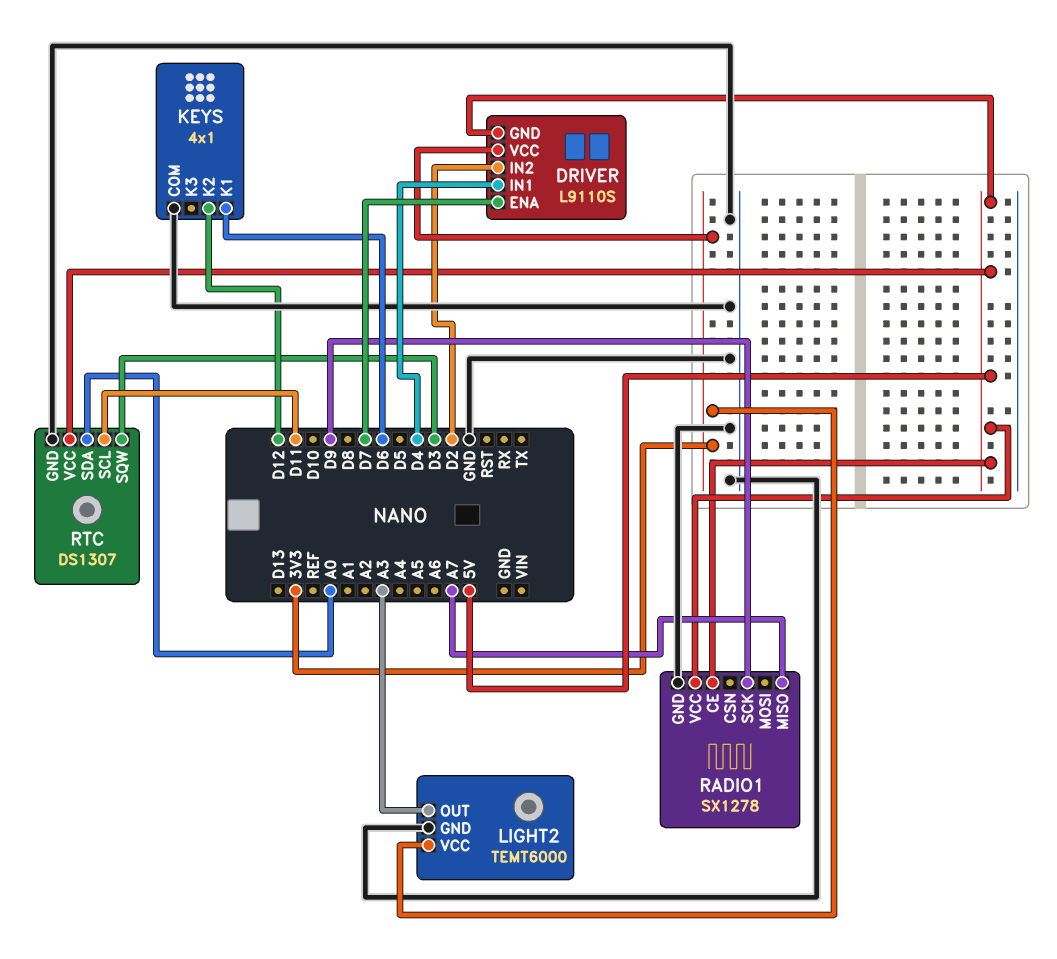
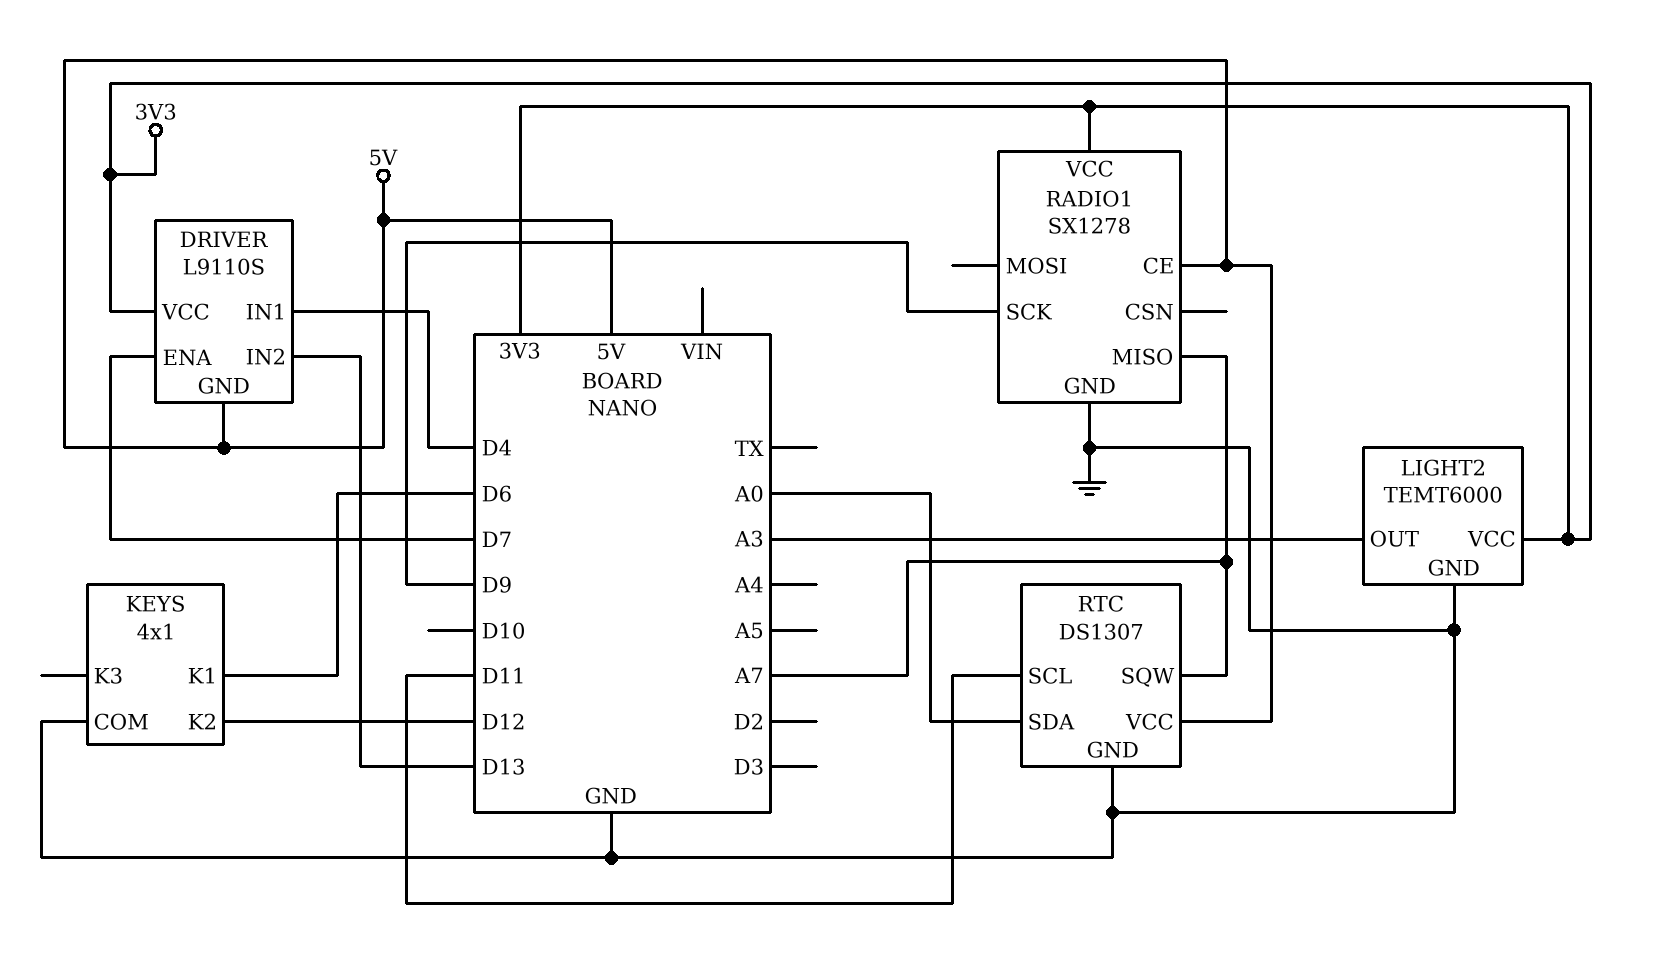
DRIVER pin IN2: D2 -> D13
RADIO1 pin VCC: 5V -> 3V3
RTC pin SQW: D3 -> A7

